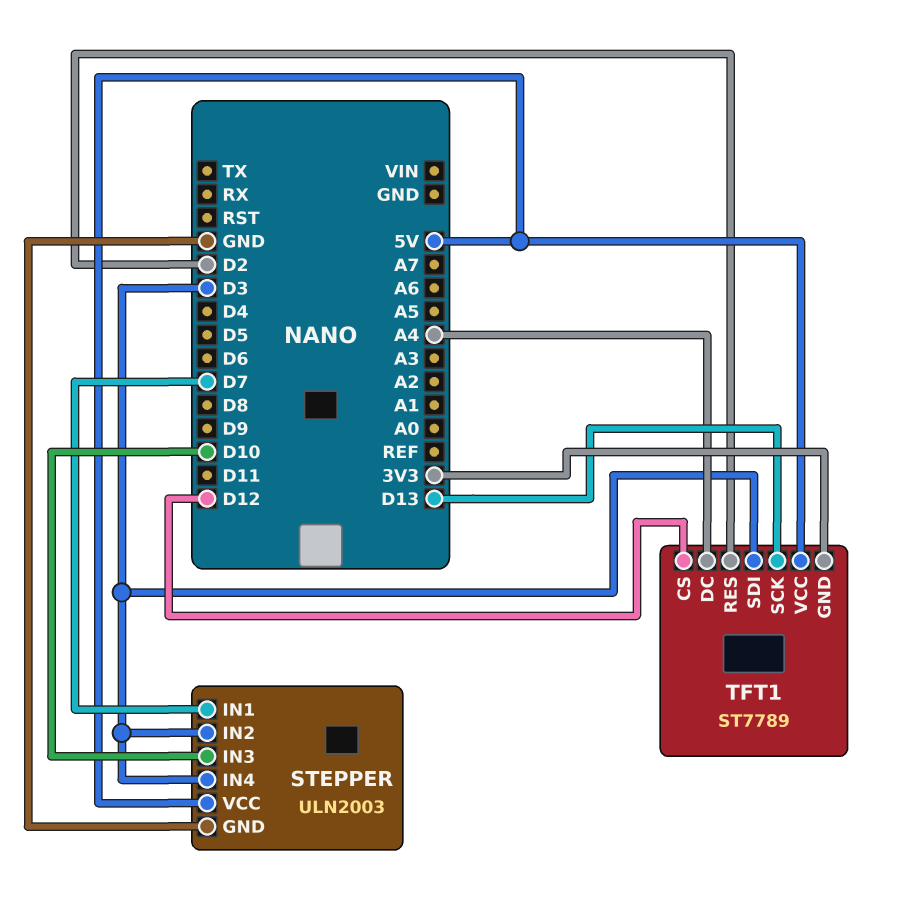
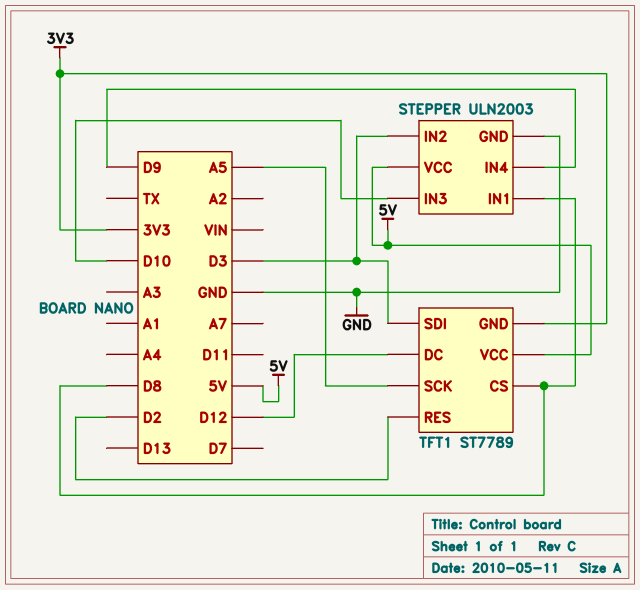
STEPPER pin IN1: D7 -> D8
STEPPER pin IN4: D3 -> D9
TFT1 pin CS: D12 -> D8
TFT1 pin DC: A4 -> D12
TFT1 pin SCK: D13 -> A5

